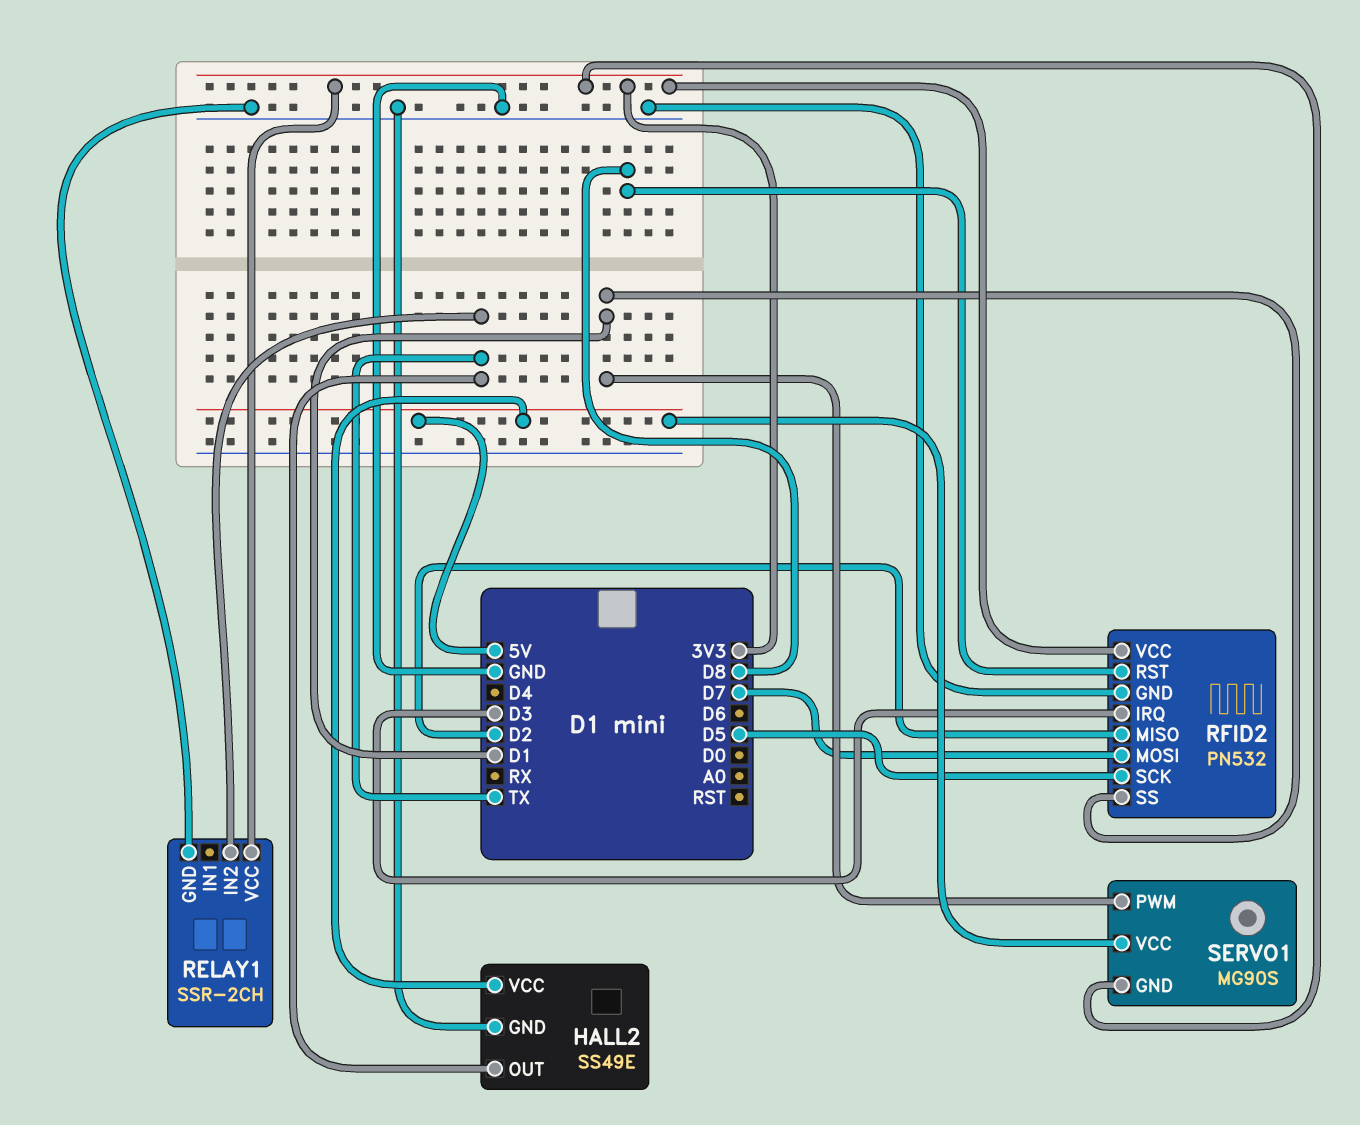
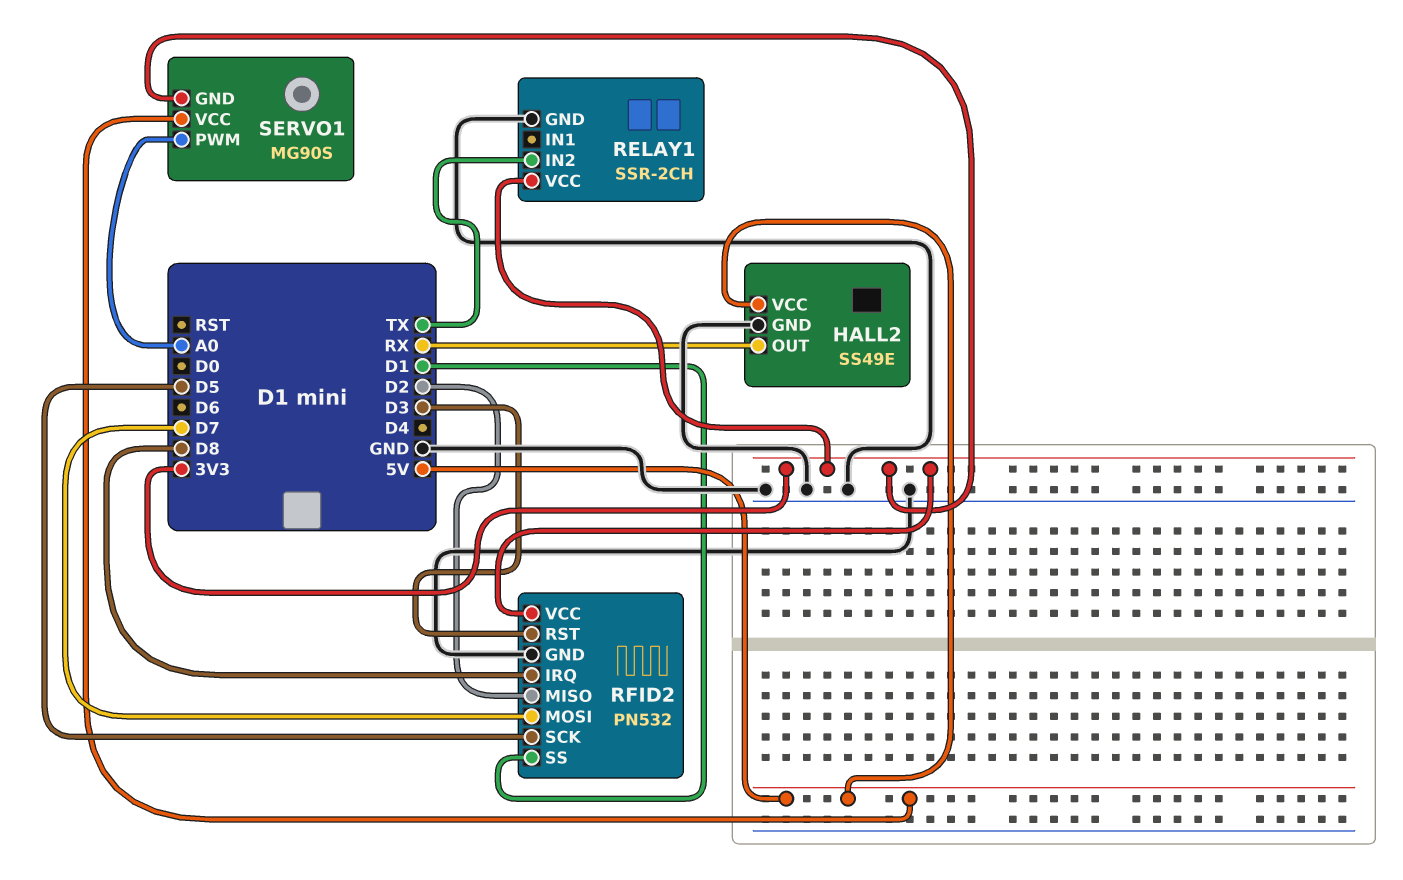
HALL2 pin OUT: TX -> RX
RFID2 pin IRQ: D3 -> D8
RFID2 pin RST: D8 -> D3
SERVO1 pin PWM: D1 -> A0

